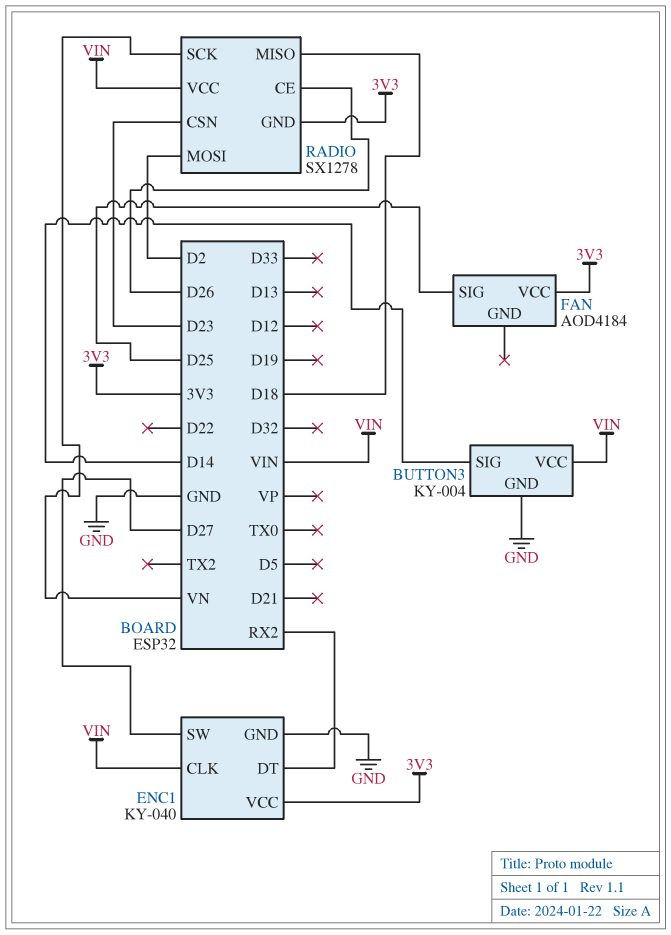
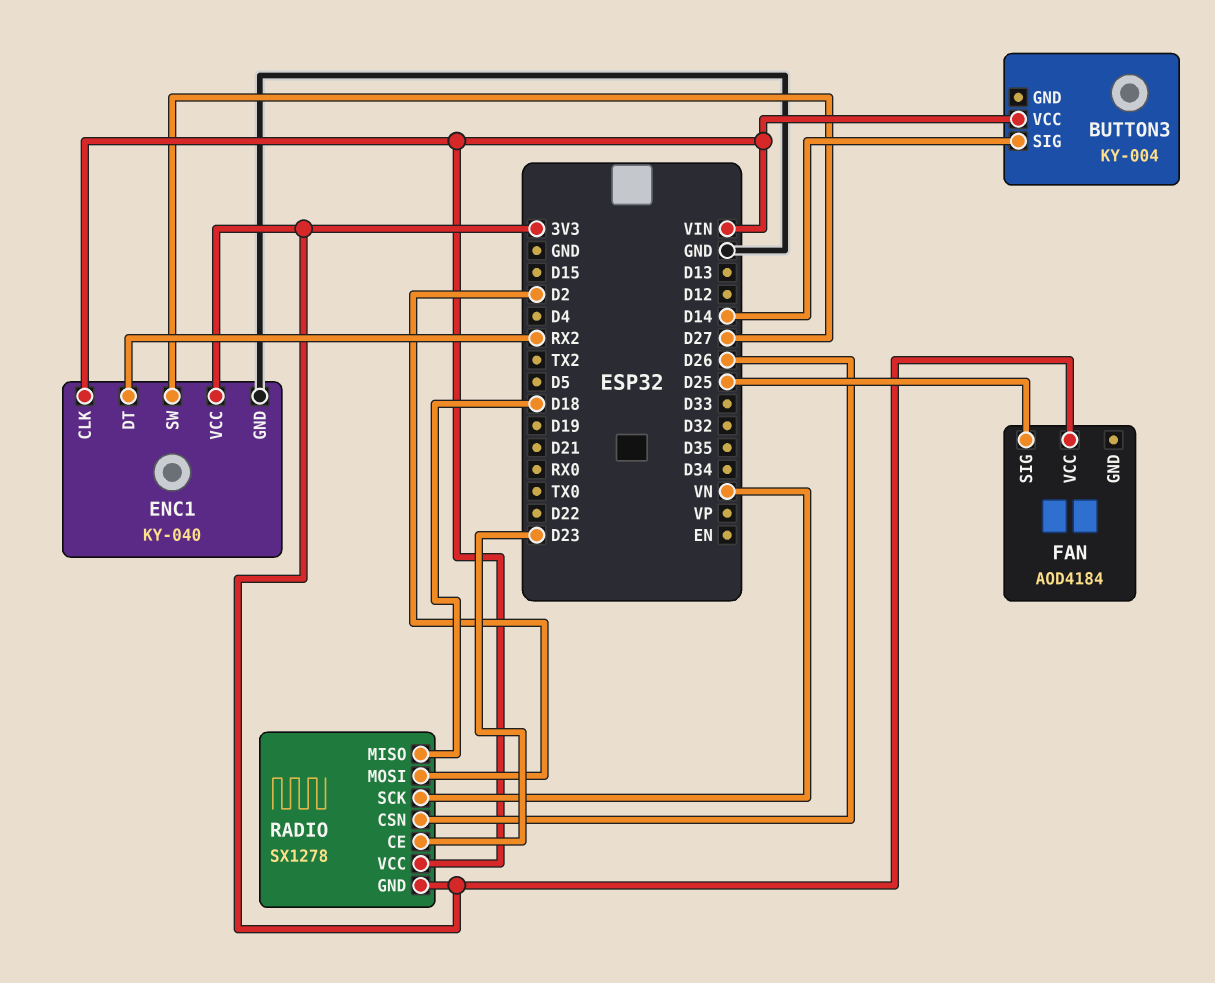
BUTTON3 pin GND: GND -> none
RADIO pin CE: D26 -> D23
RADIO pin CSN: D23 -> D26

